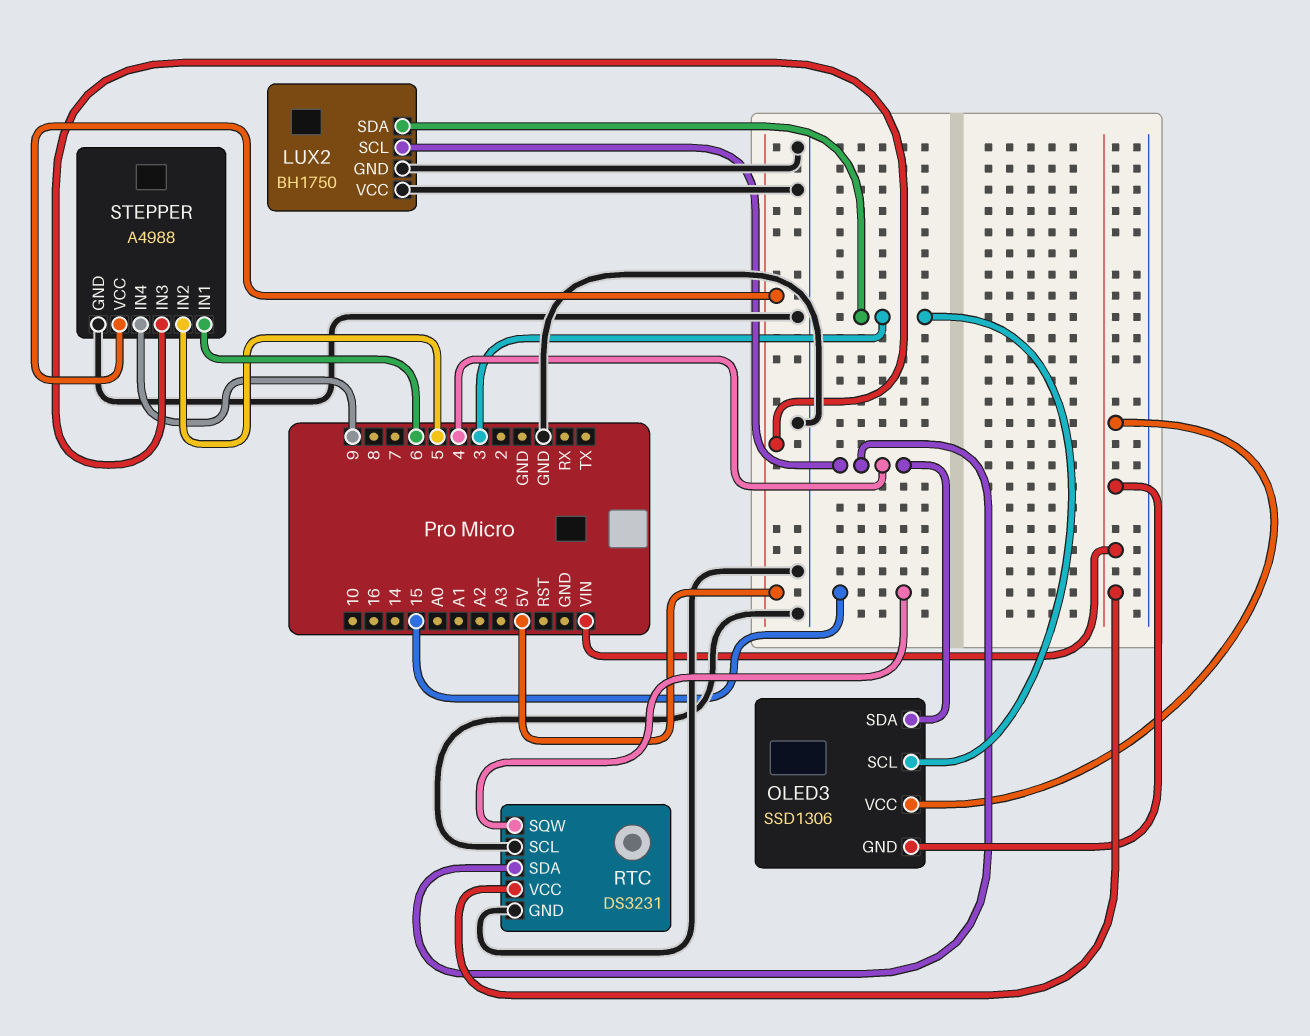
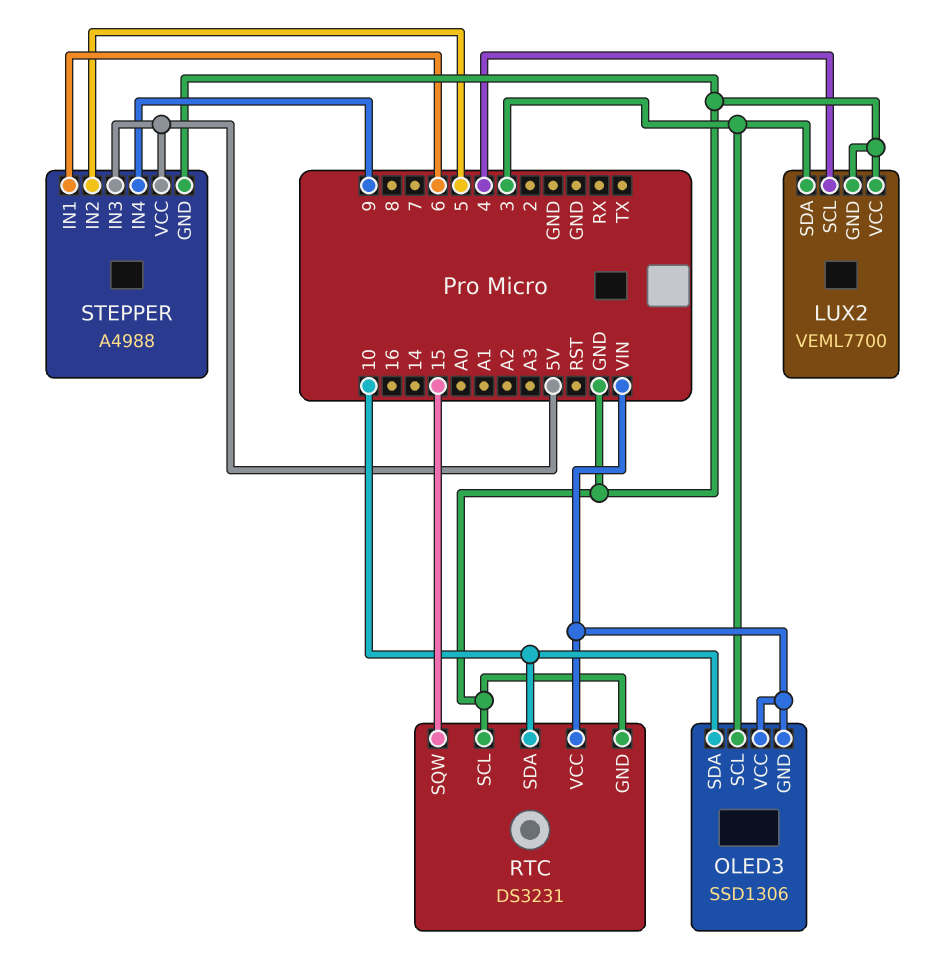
LUX2: BH1750 -> VEML7700
OLED3 pin SDA: 4 -> 10
RTC pin SDA: 4 -> 10

